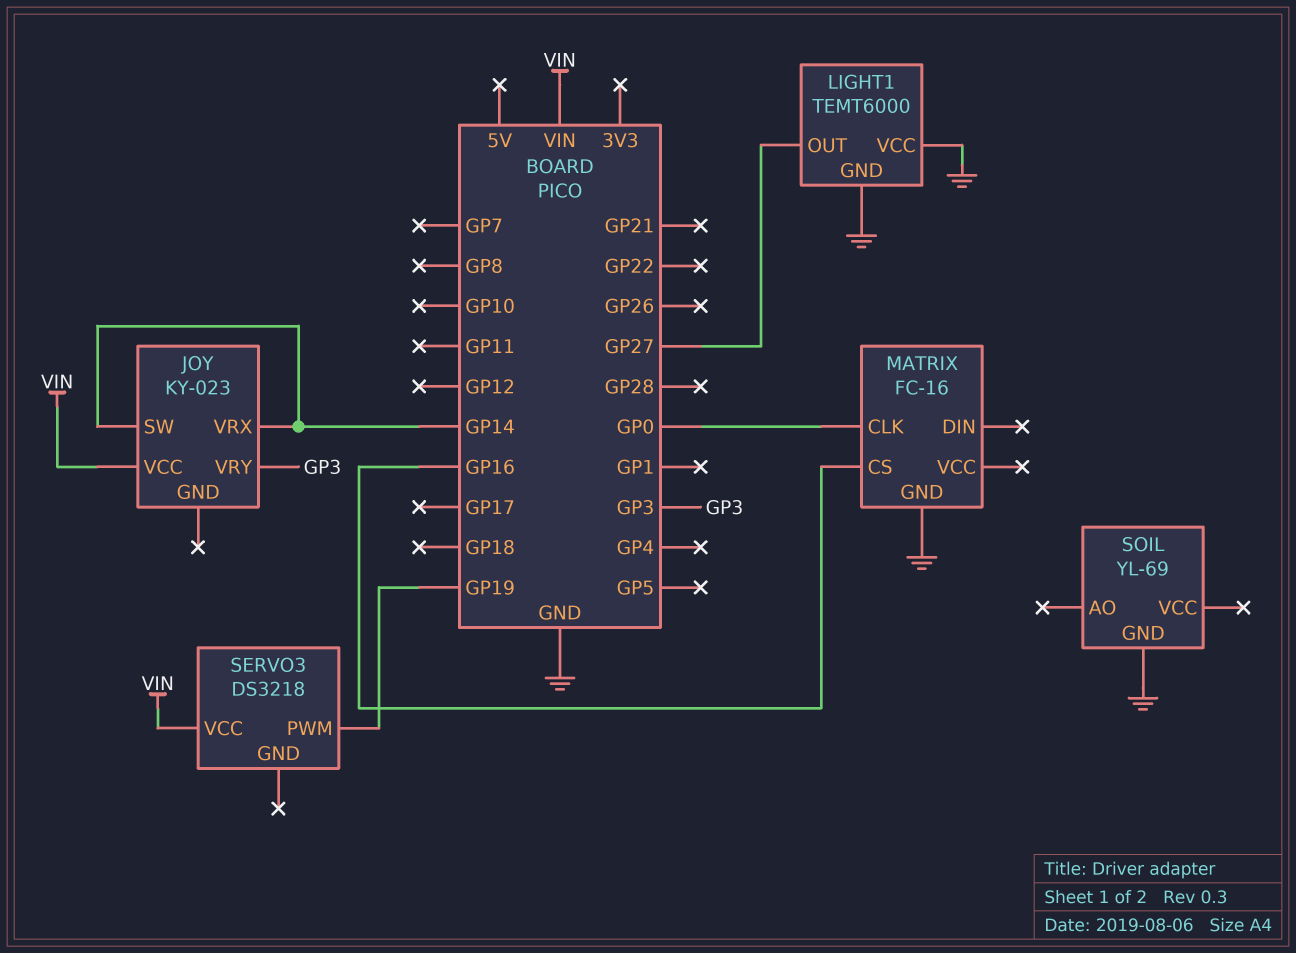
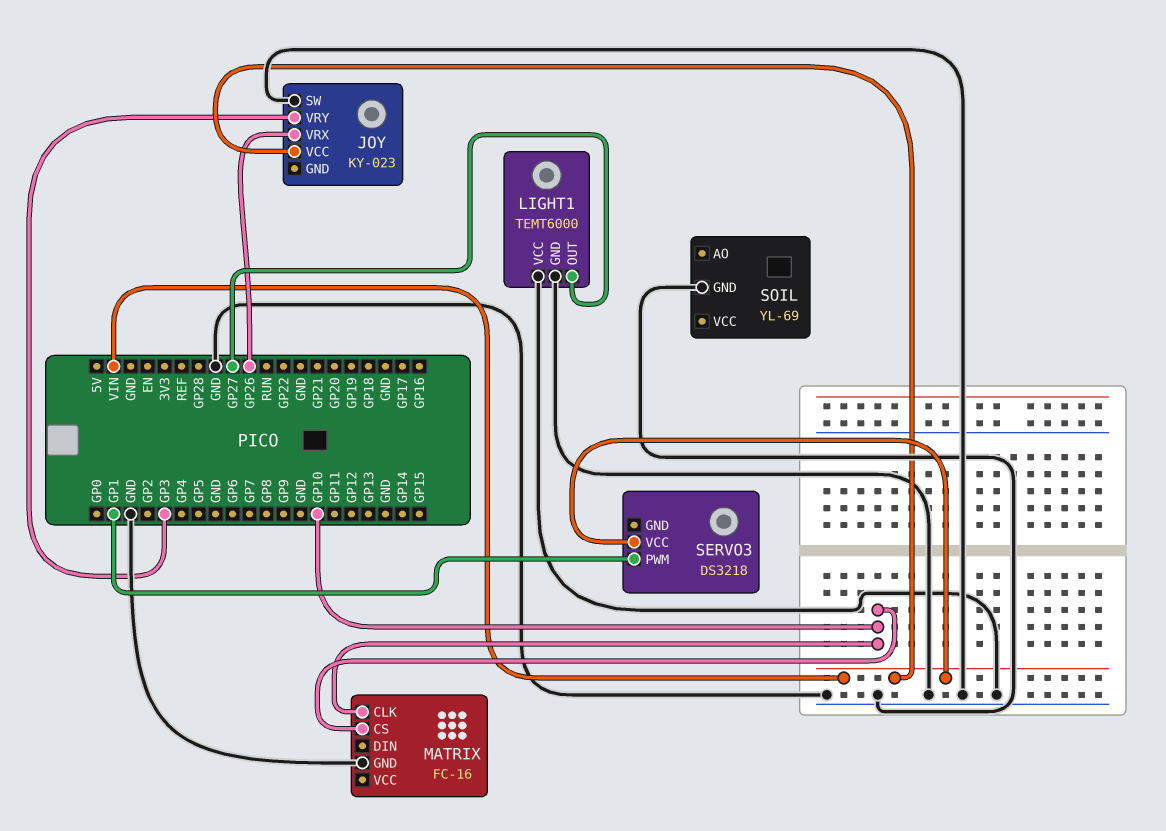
JOY pin SW: GP14 -> GND
JOY pin VRX: GP14 -> GP26
MATRIX pin CLK: GP0 -> GP10
MATRIX pin CS: GP16 -> GP10
SERVO3 pin PWM: GP19 -> GP1

